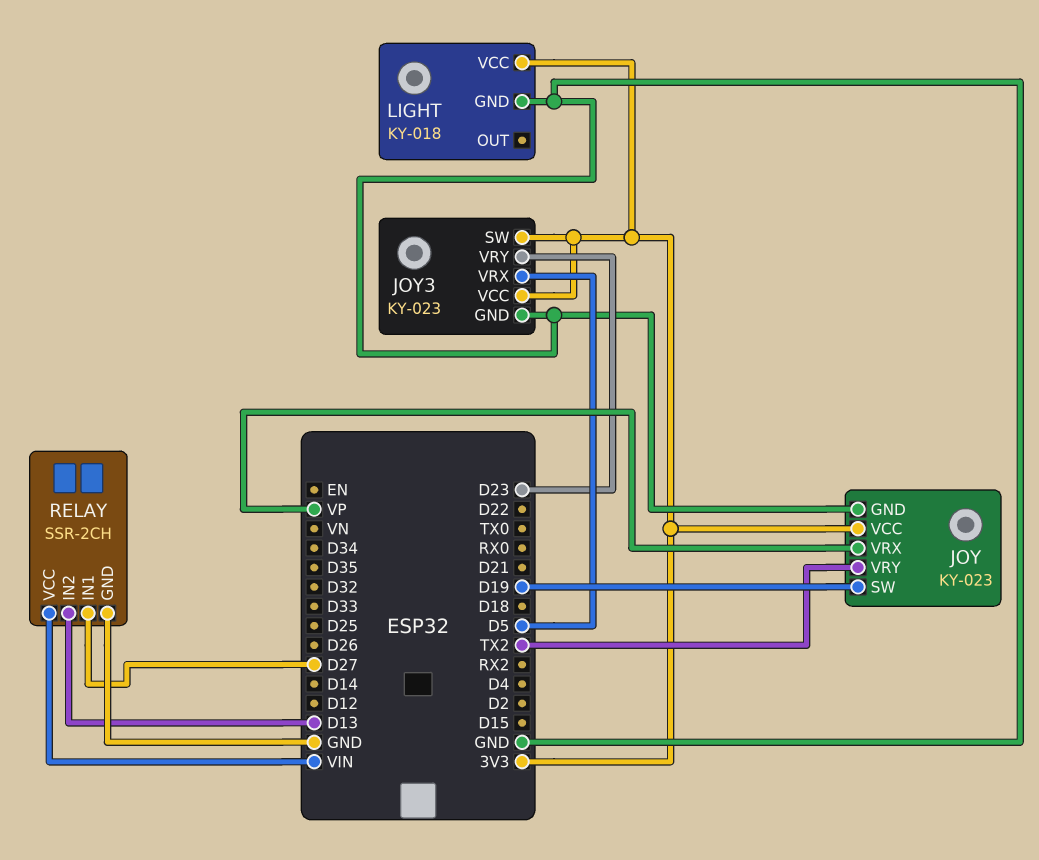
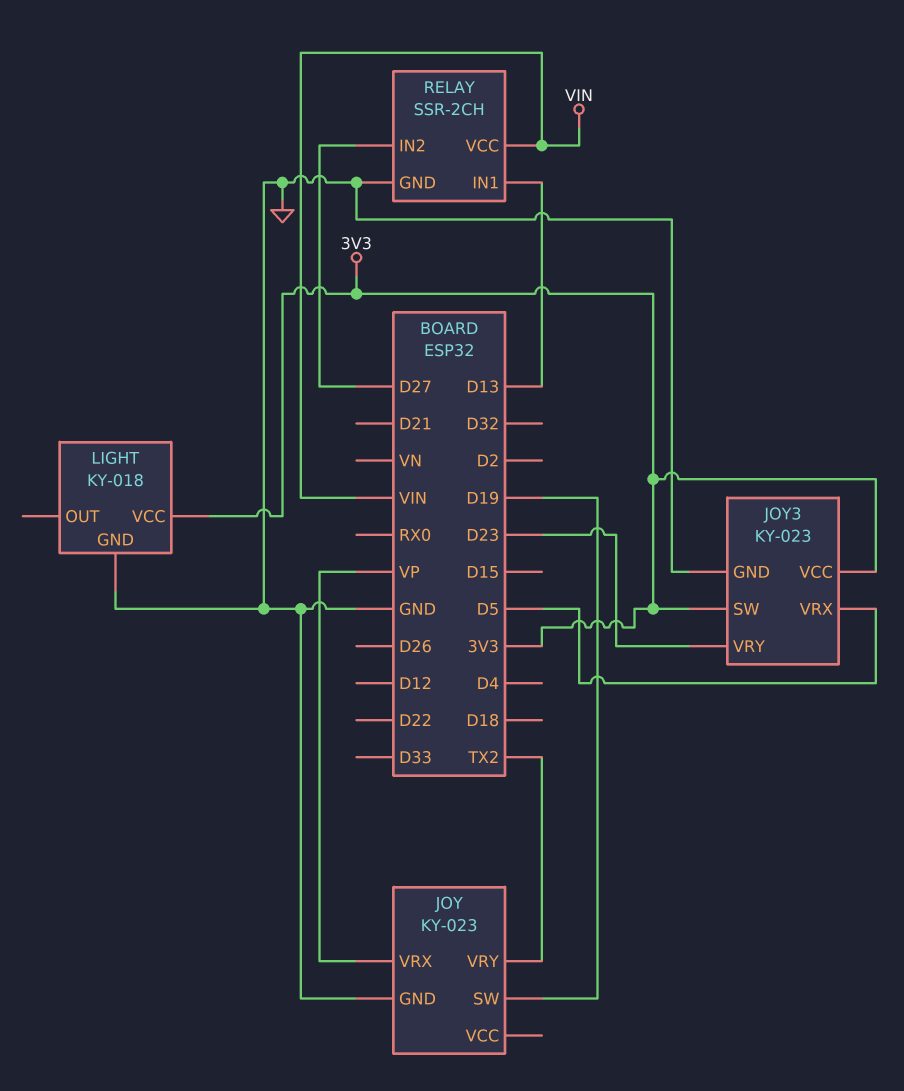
JOY pin VCC: 3V3 -> none
RELAY pin IN1: D27 -> D13
RELAY pin IN2: D13 -> D27

